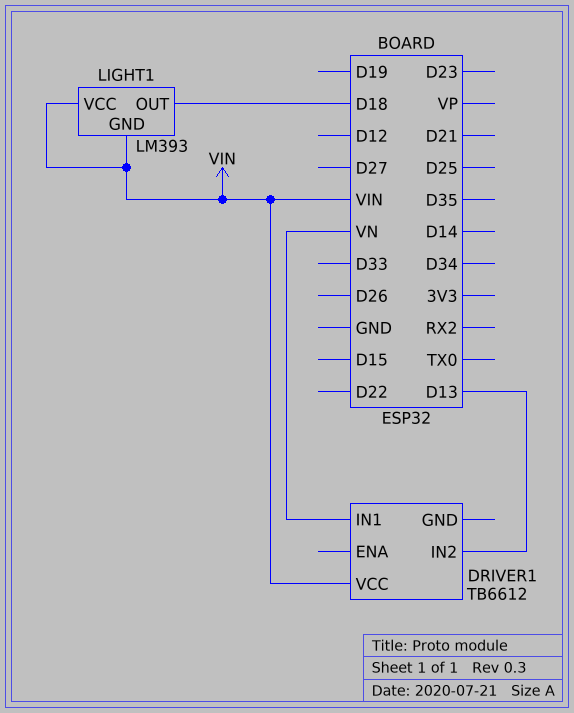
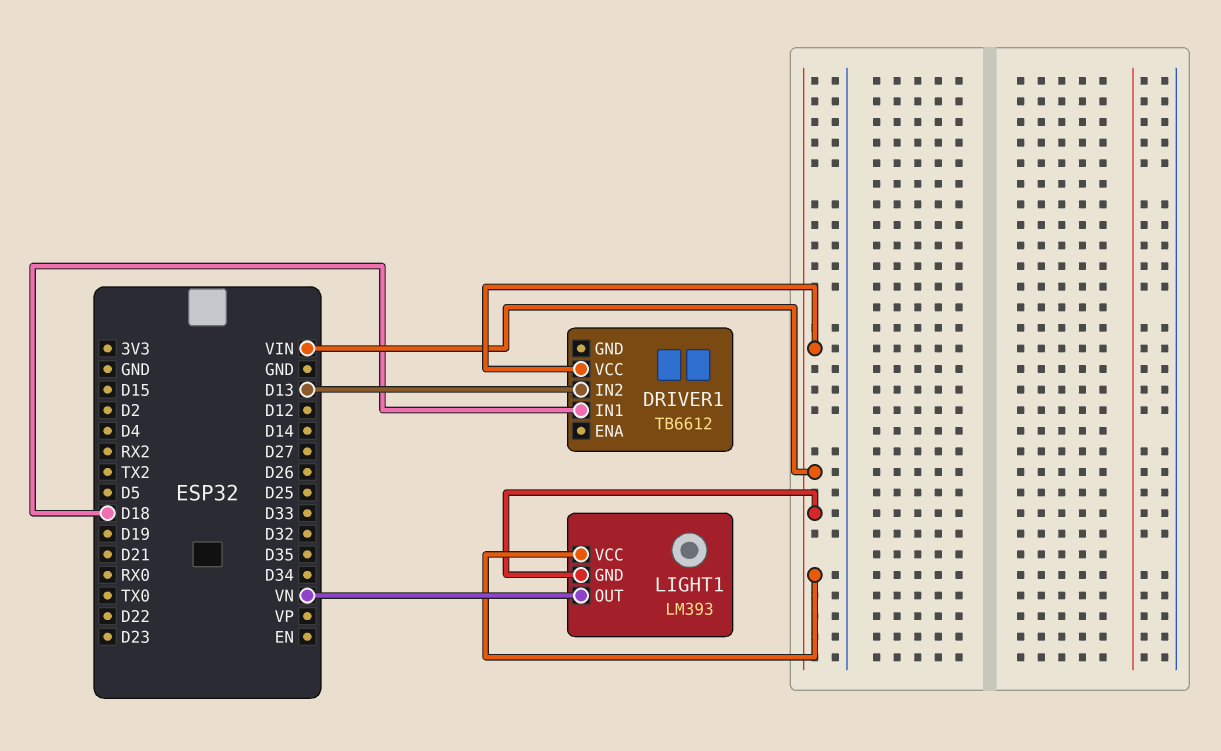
DRIVER1 pin IN1: VN -> D18
LIGHT1 pin OUT: D18 -> VN

